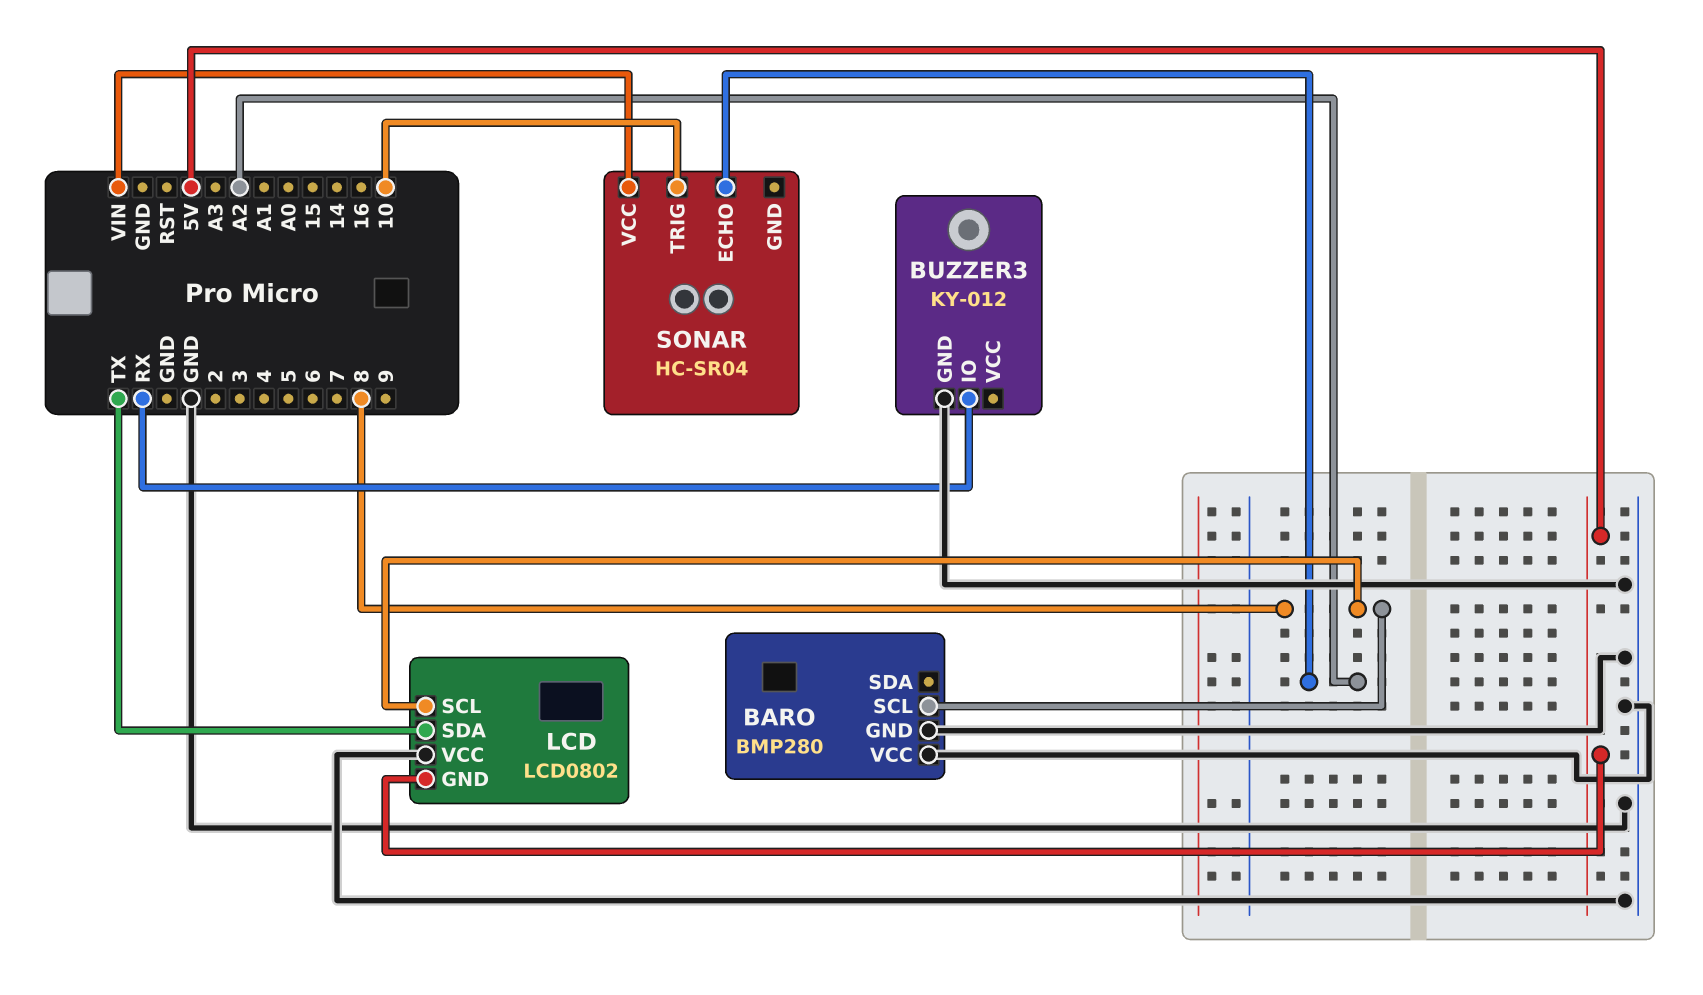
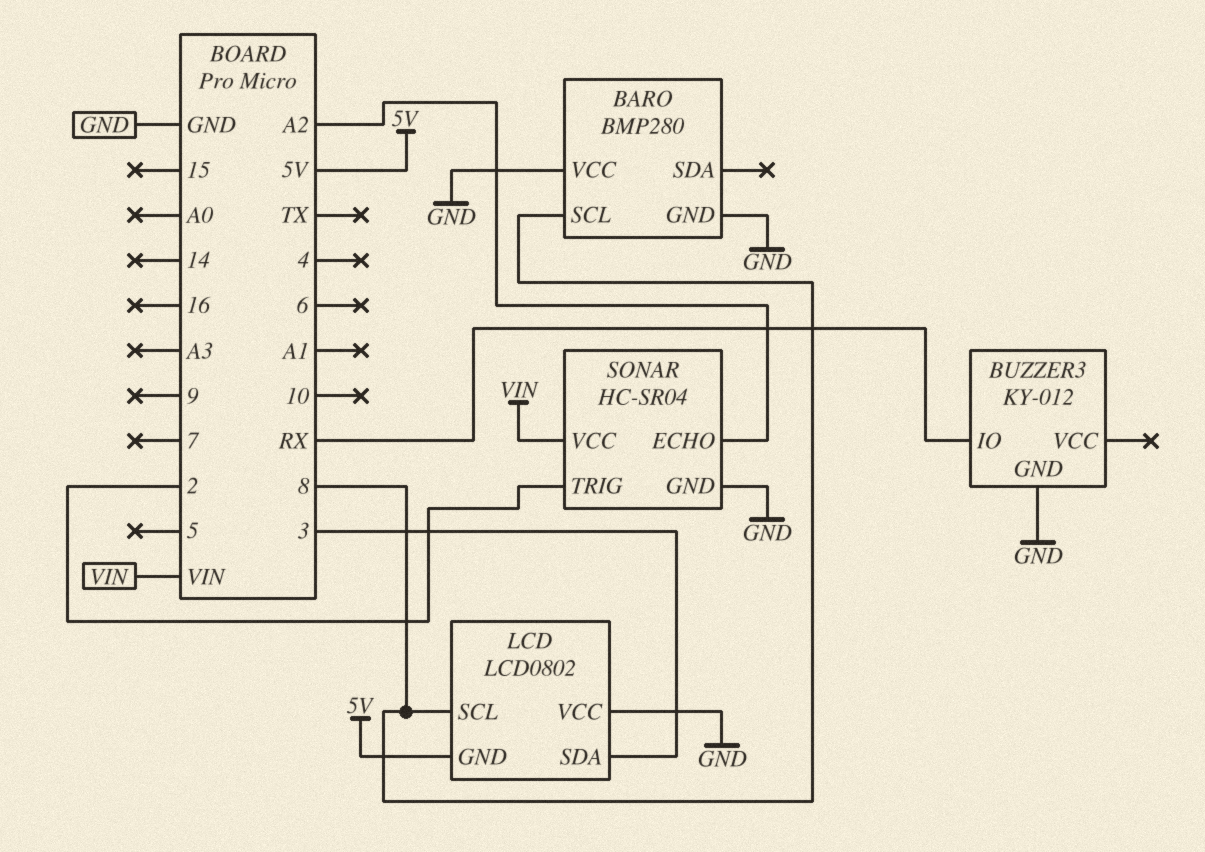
LCD pin SDA: TX -> 3
SONAR pin GND: none -> GND
SONAR pin TRIG: 10 -> 2

